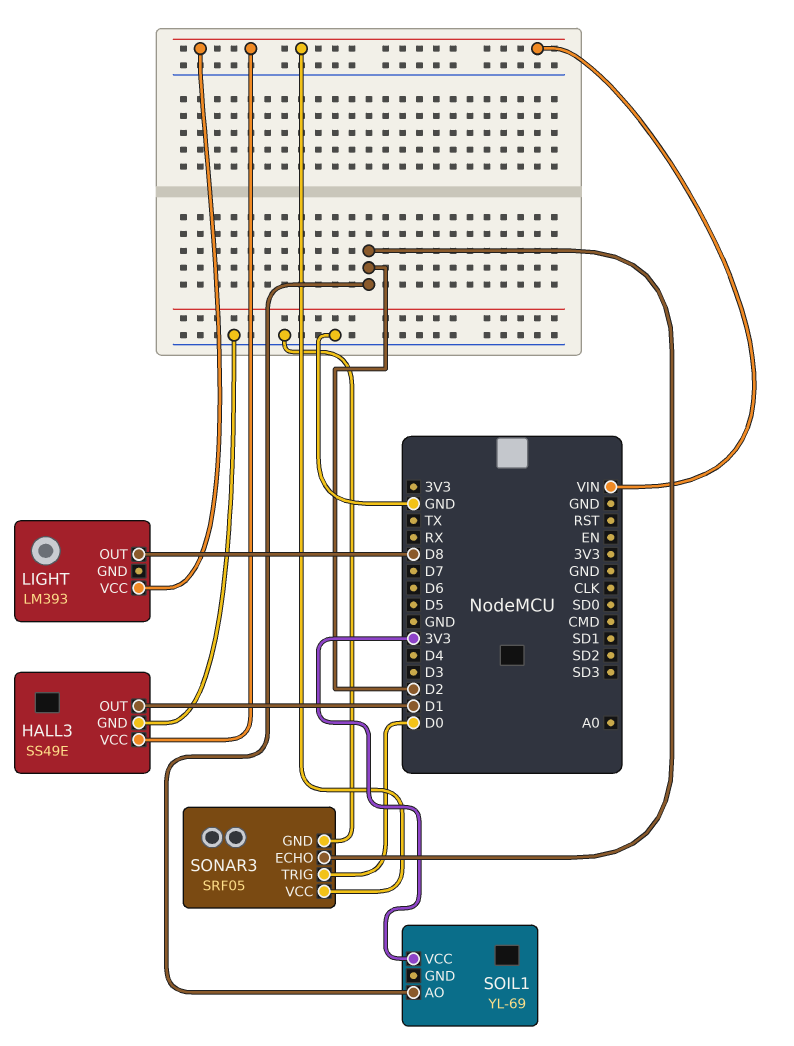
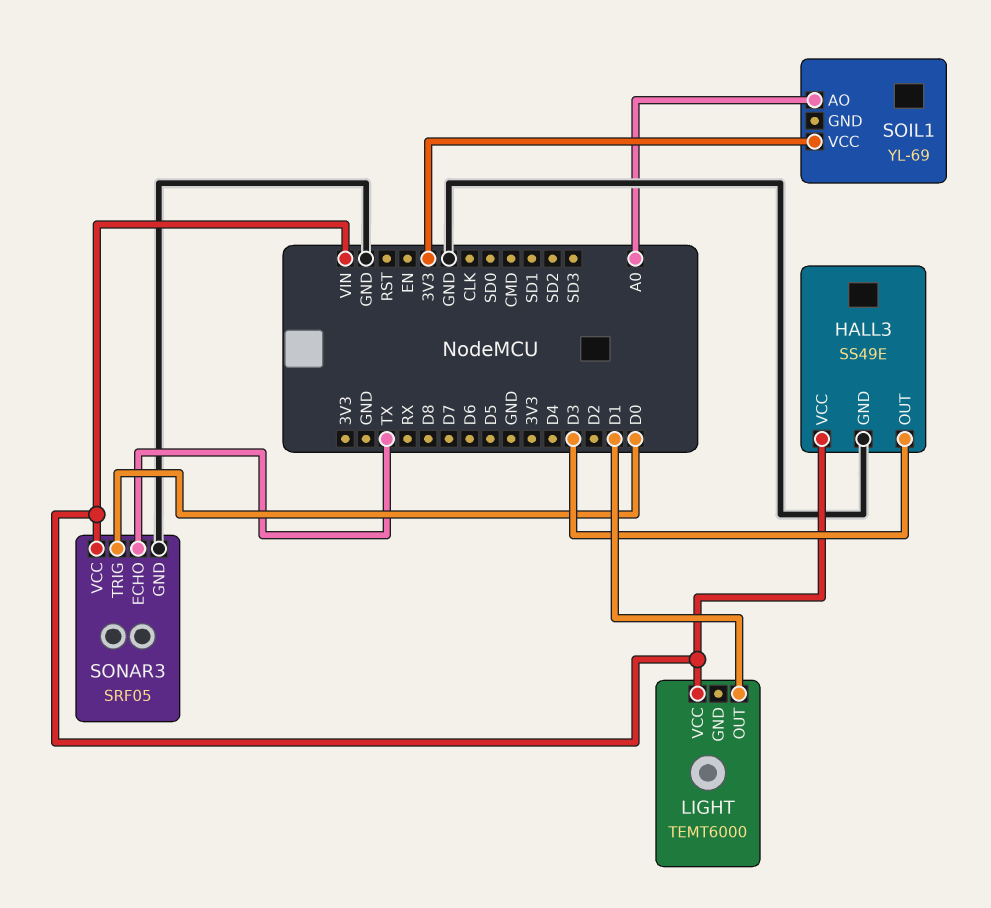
HALL3 pin OUT: D1 -> D3
LIGHT: LM393 -> TEMT6000
LIGHT pin OUT: D8 -> D1
SOIL1 pin AO: D2 -> A0
SONAR3 pin ECHO: D2 -> TX

